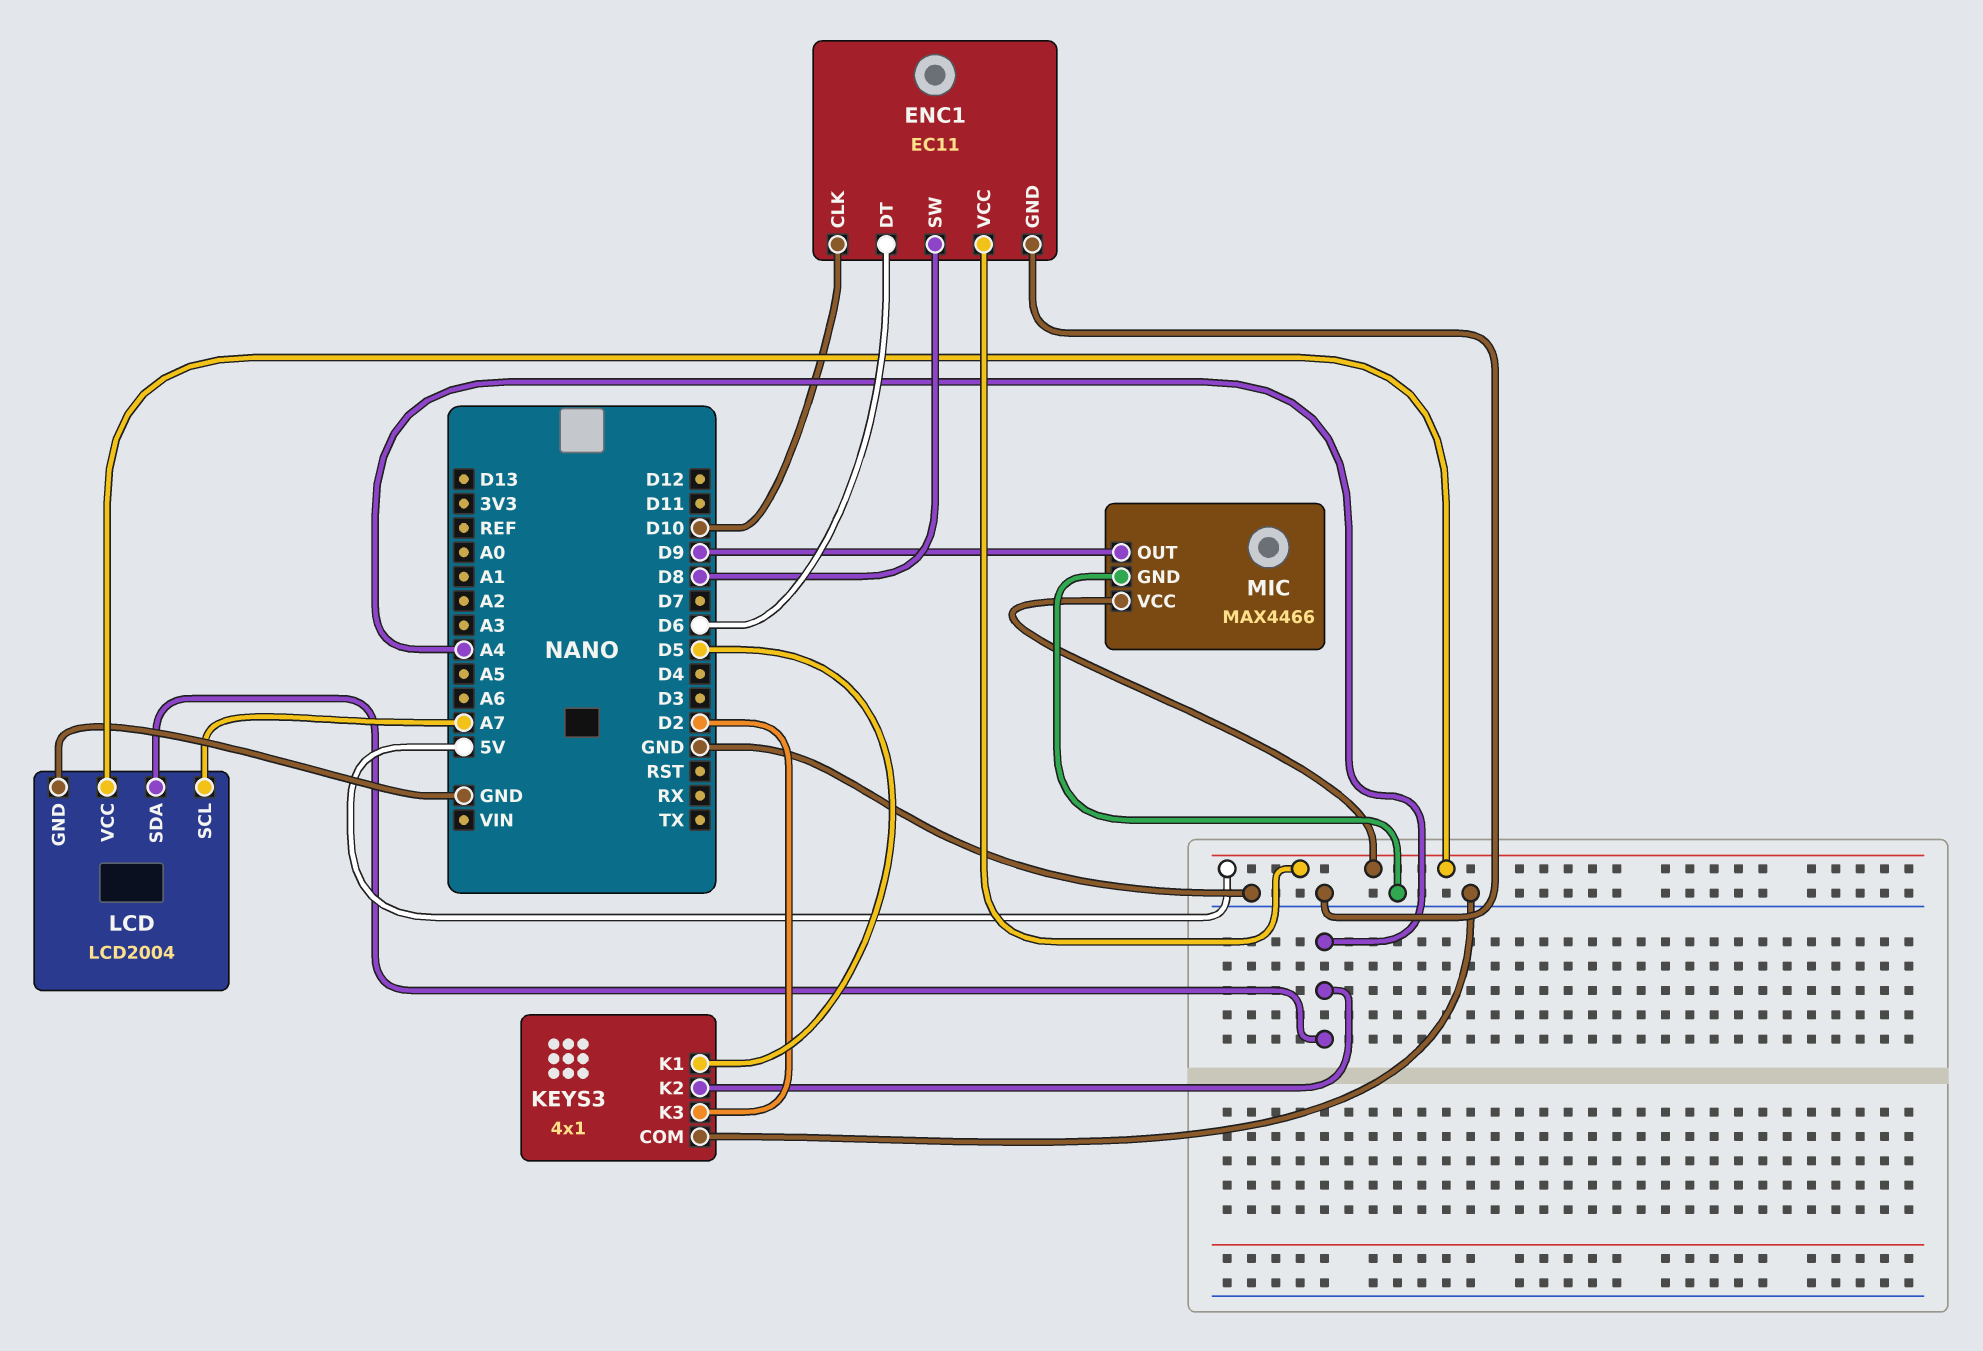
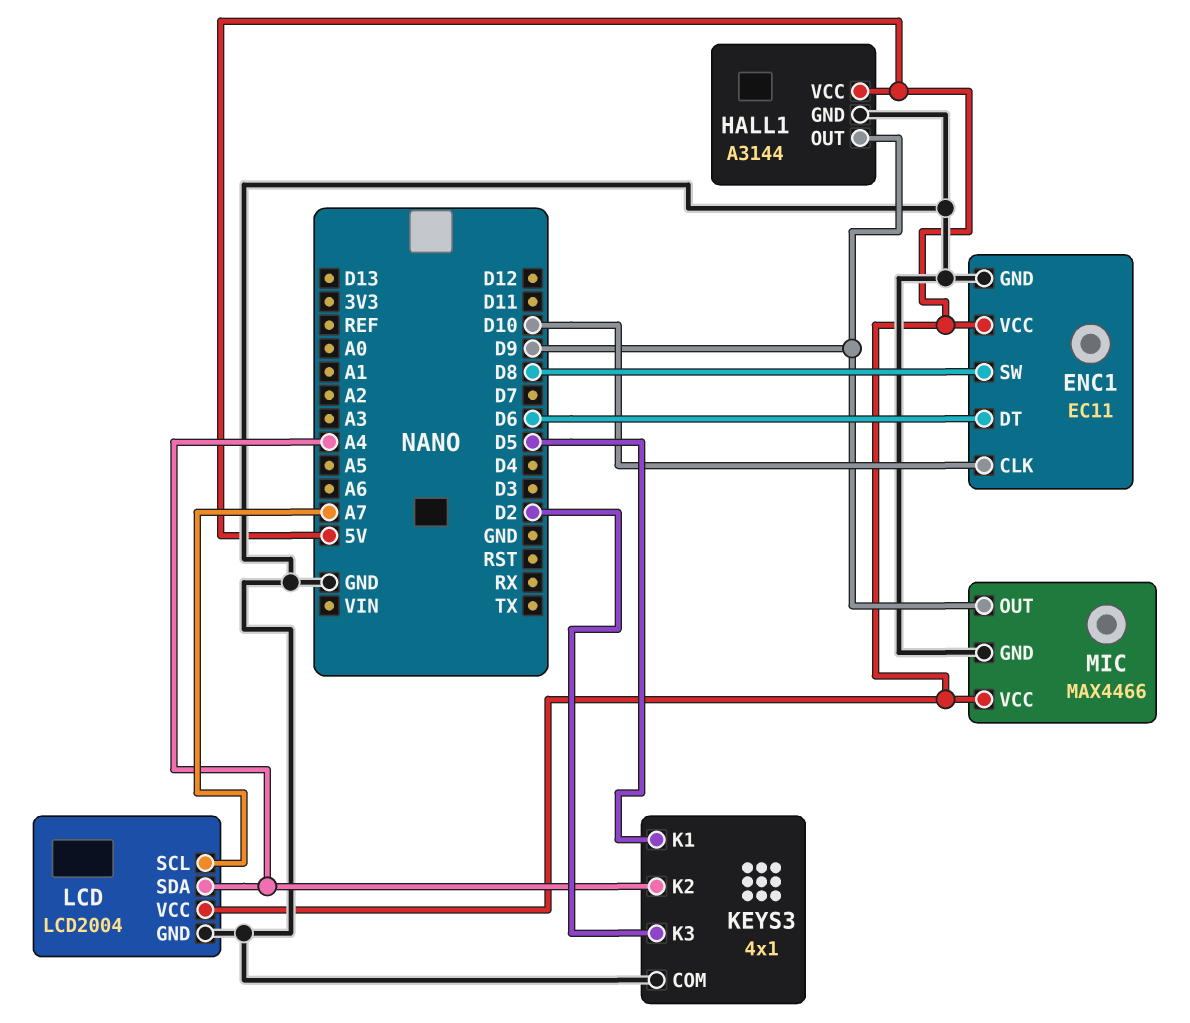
HALL1: none -> A3144
HALL1 pin GND: none -> GND
HALL1 pin OUT: none -> D9
HALL1 pin VCC: none -> 5V

